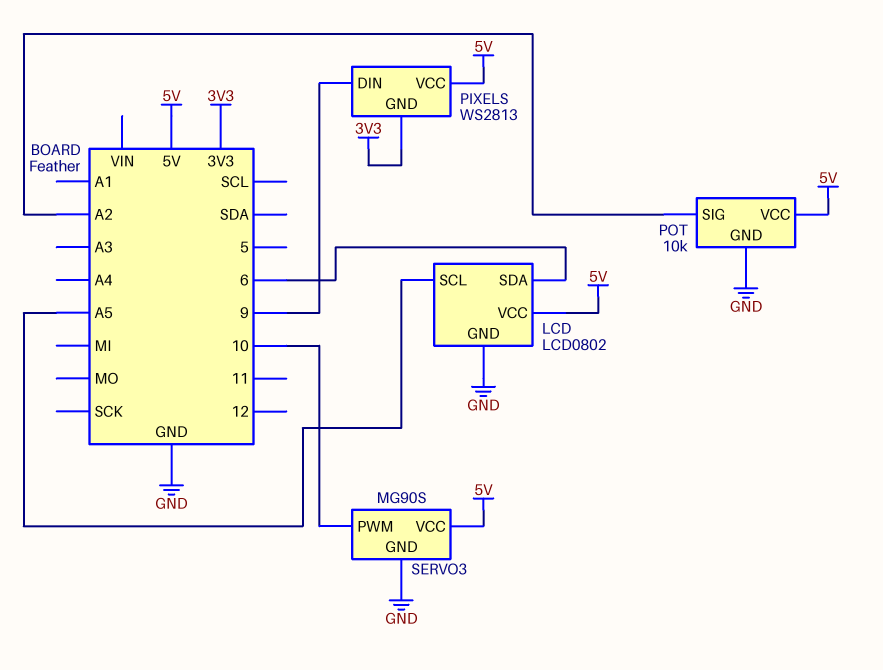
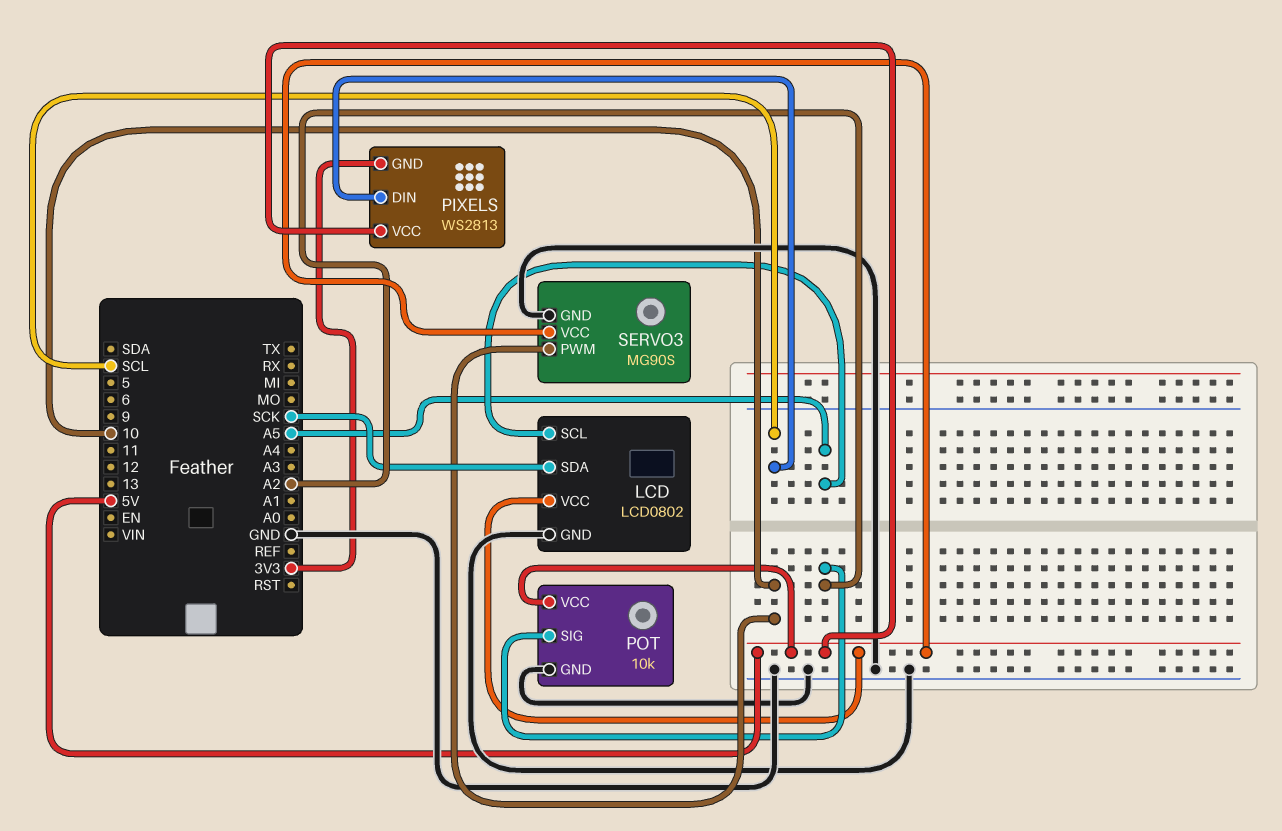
LCD pin SDA: 6 -> SCK
PIXELS pin DIN: 9 -> SCL

